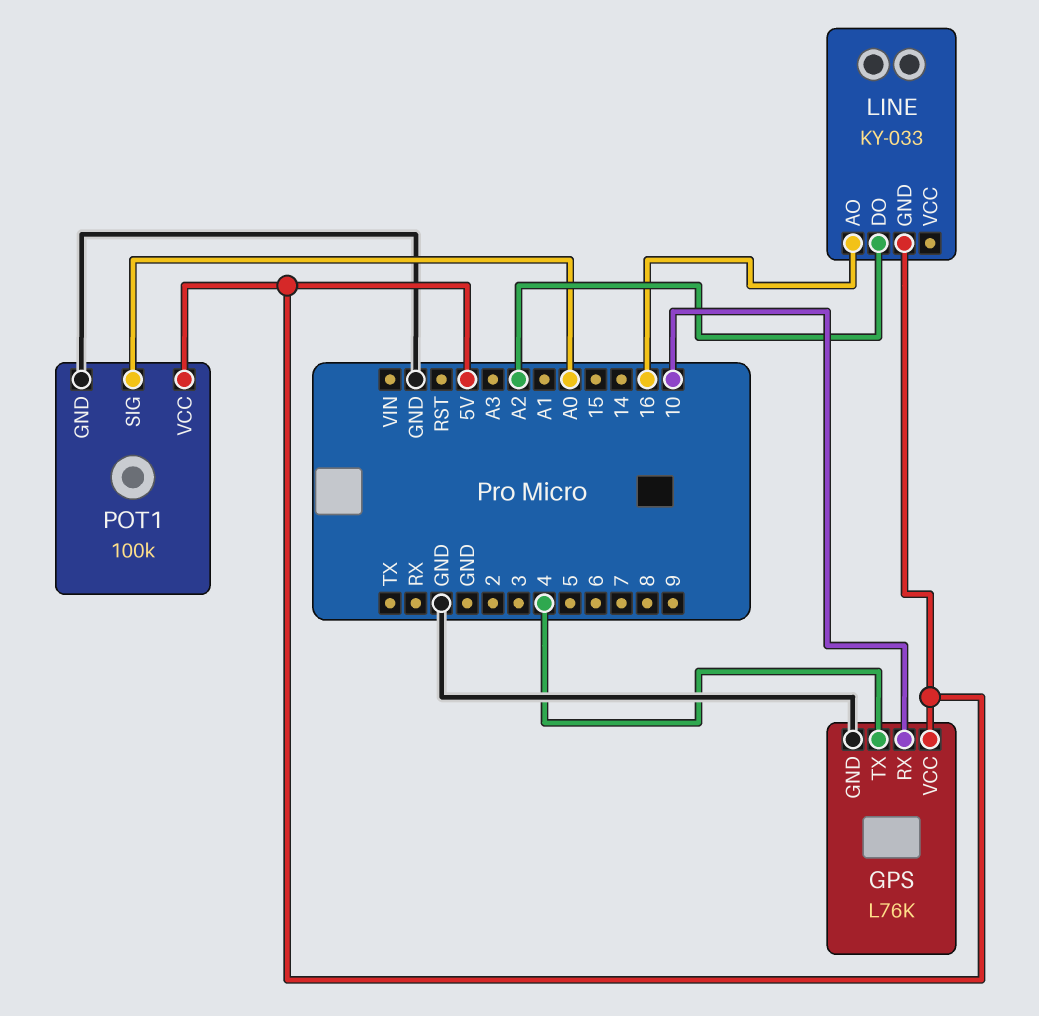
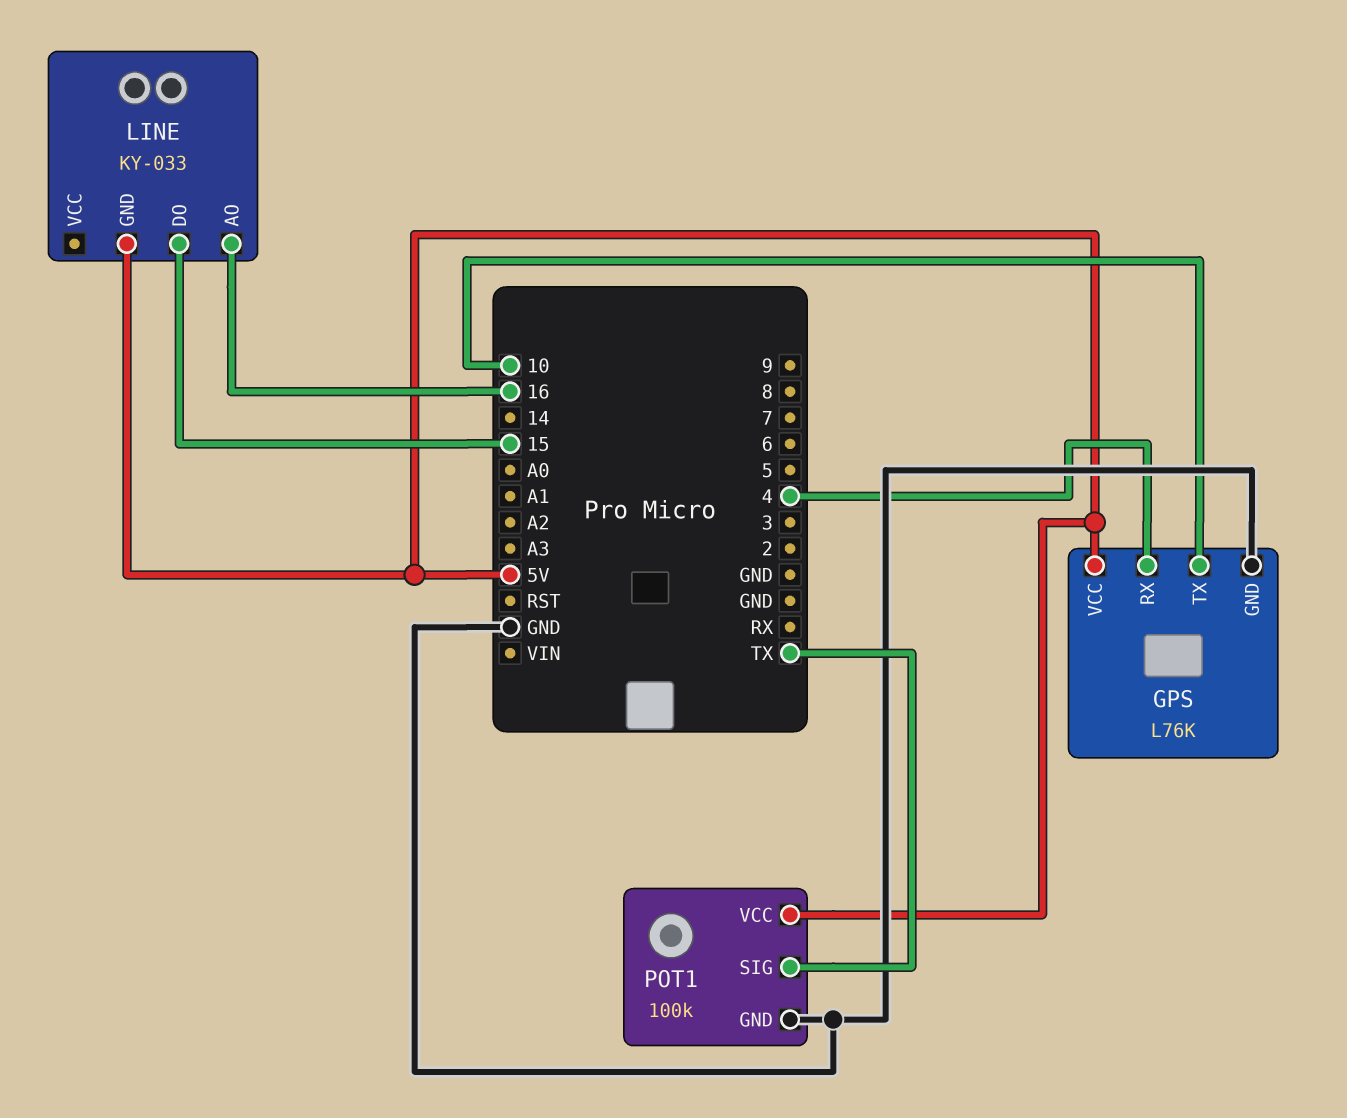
GPS pin RX: 10 -> 4
GPS pin TX: 4 -> 10
LINE pin DO: A2 -> 15
POT1 pin SIG: A0 -> TX

